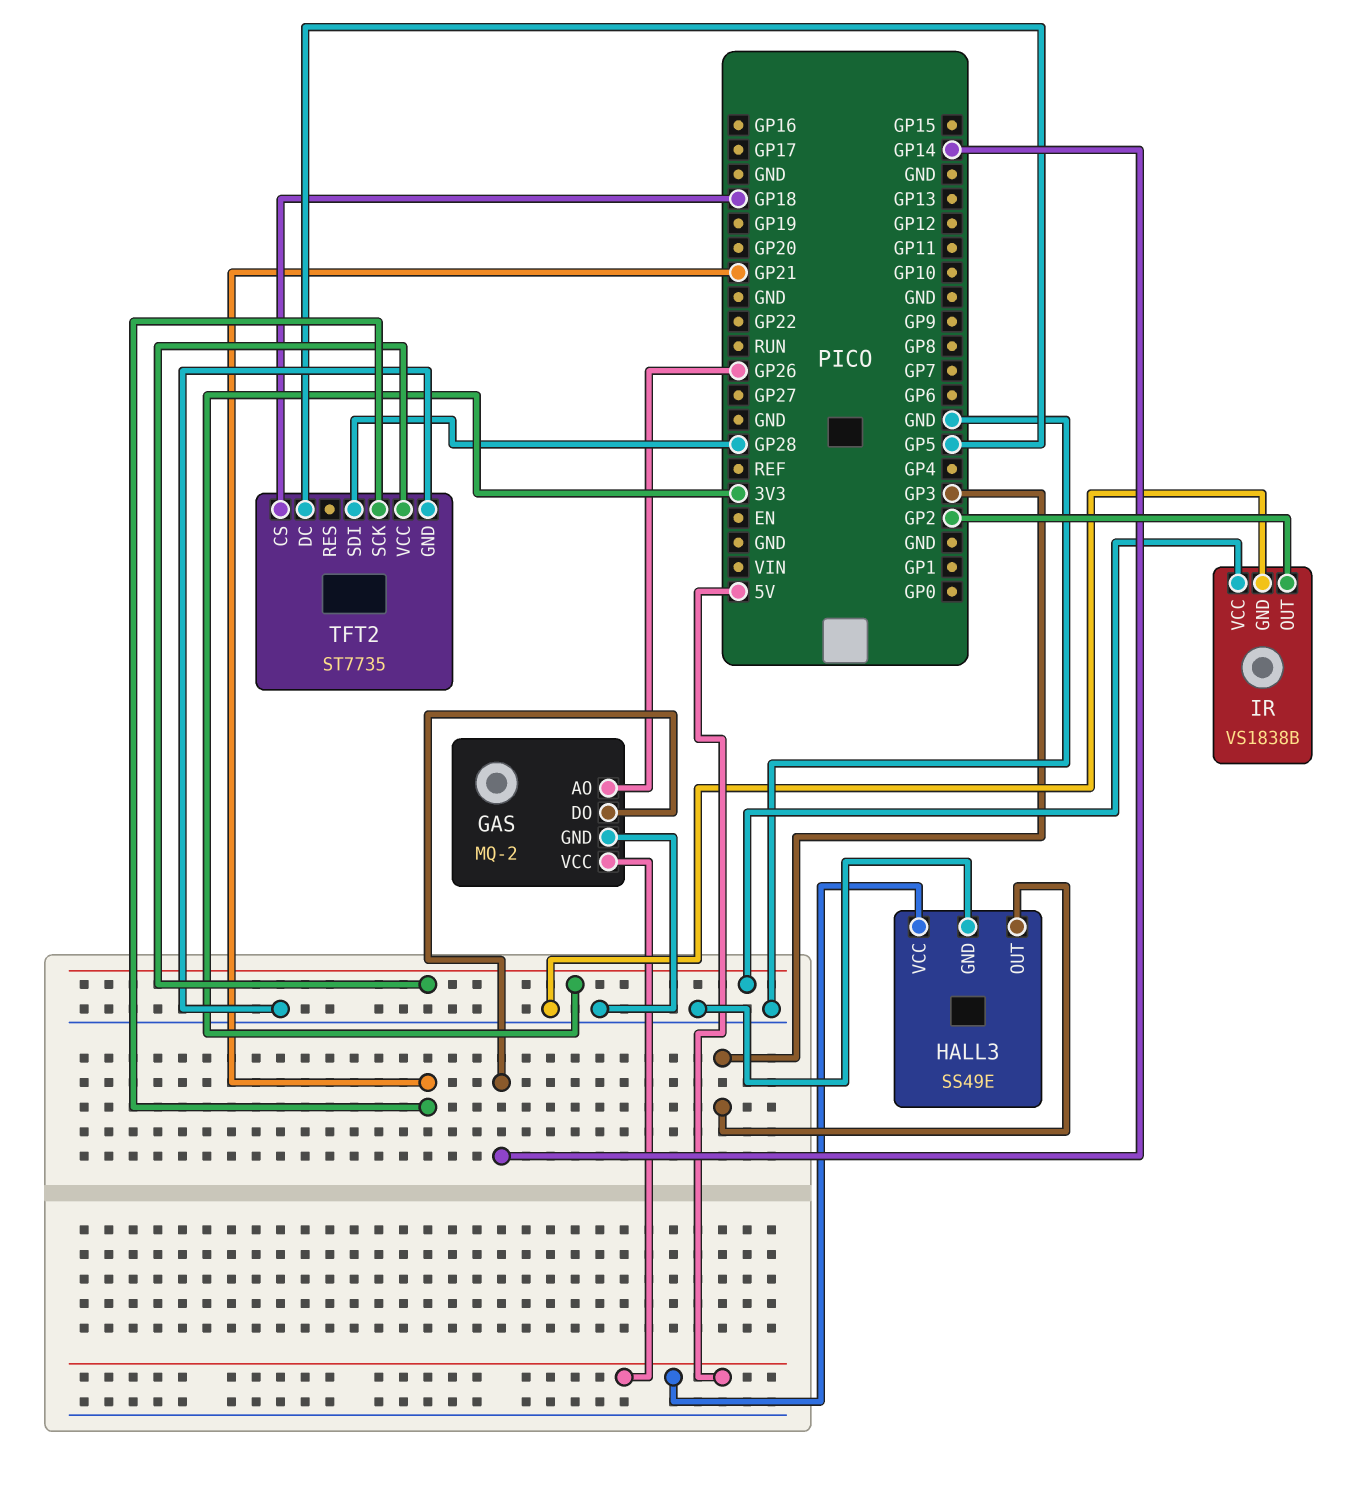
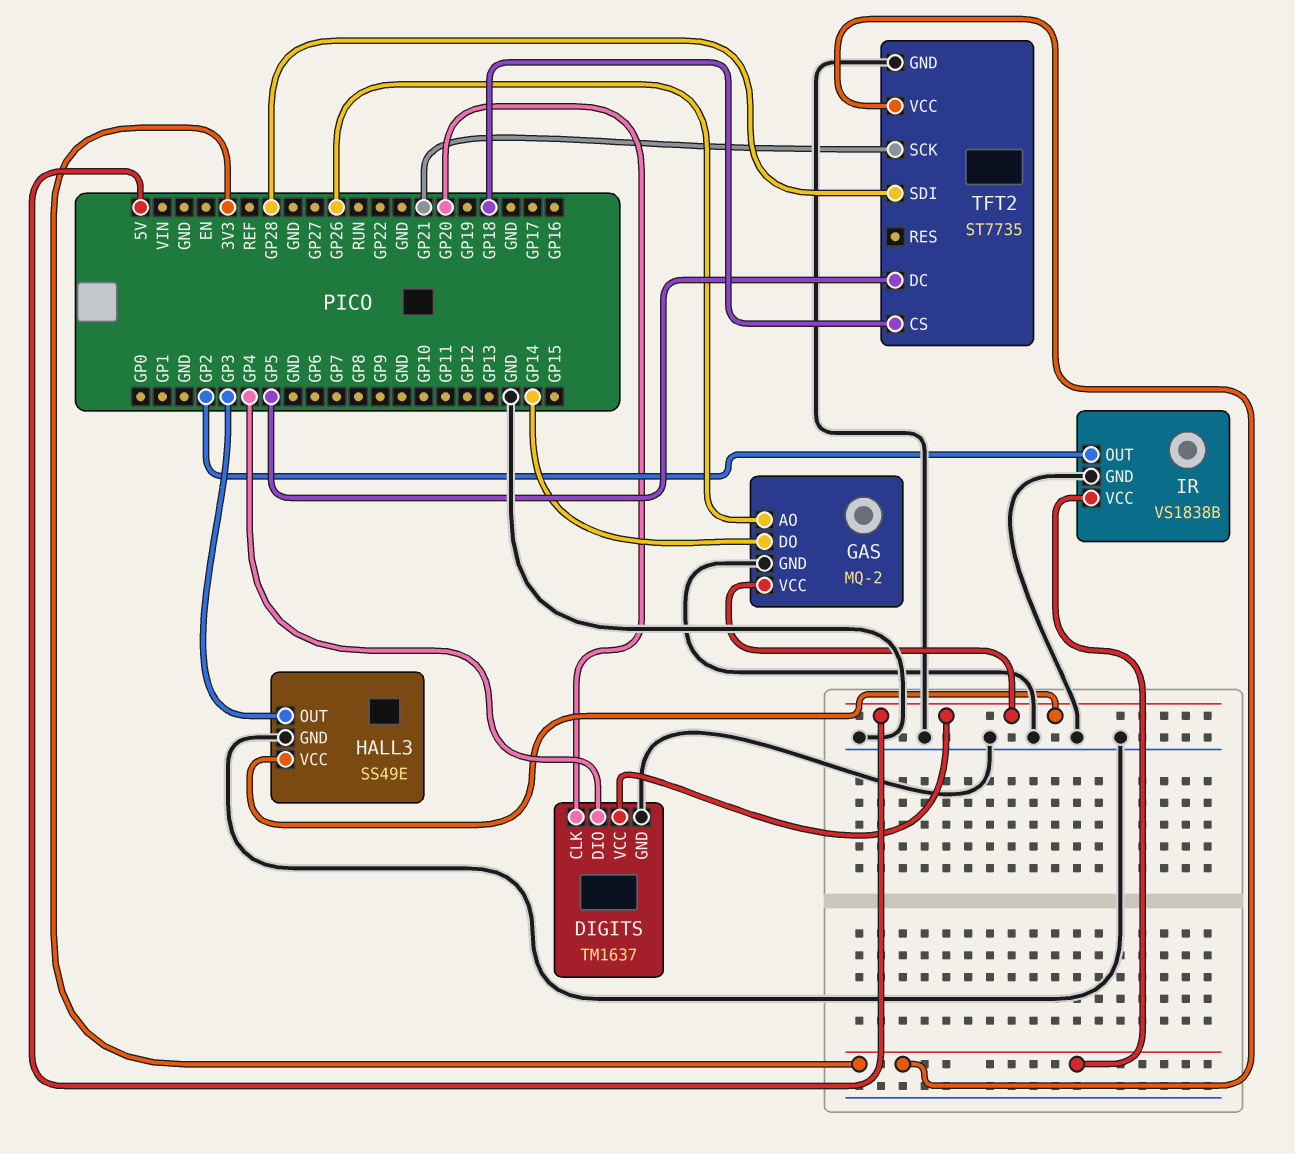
DIGITS: none -> TM1637
DIGITS pin CLK: none -> GP20
DIGITS pin DIO: none -> GP4
DIGITS pin GND: none -> GND
DIGITS pin VCC: none -> 5V

